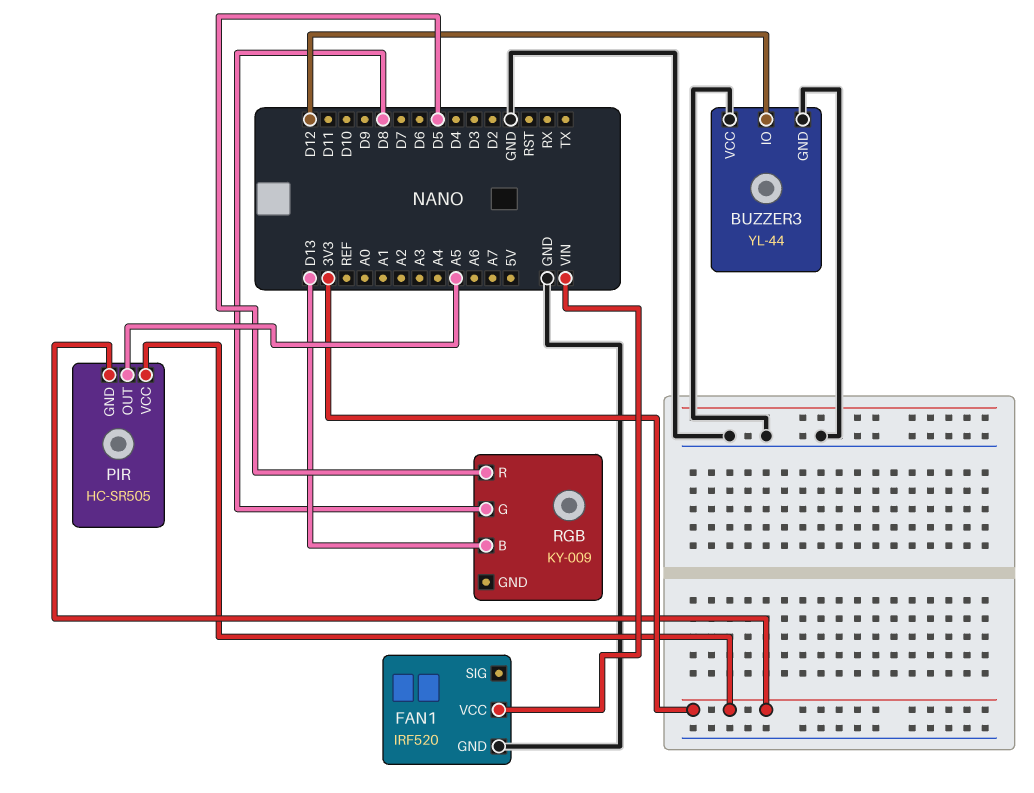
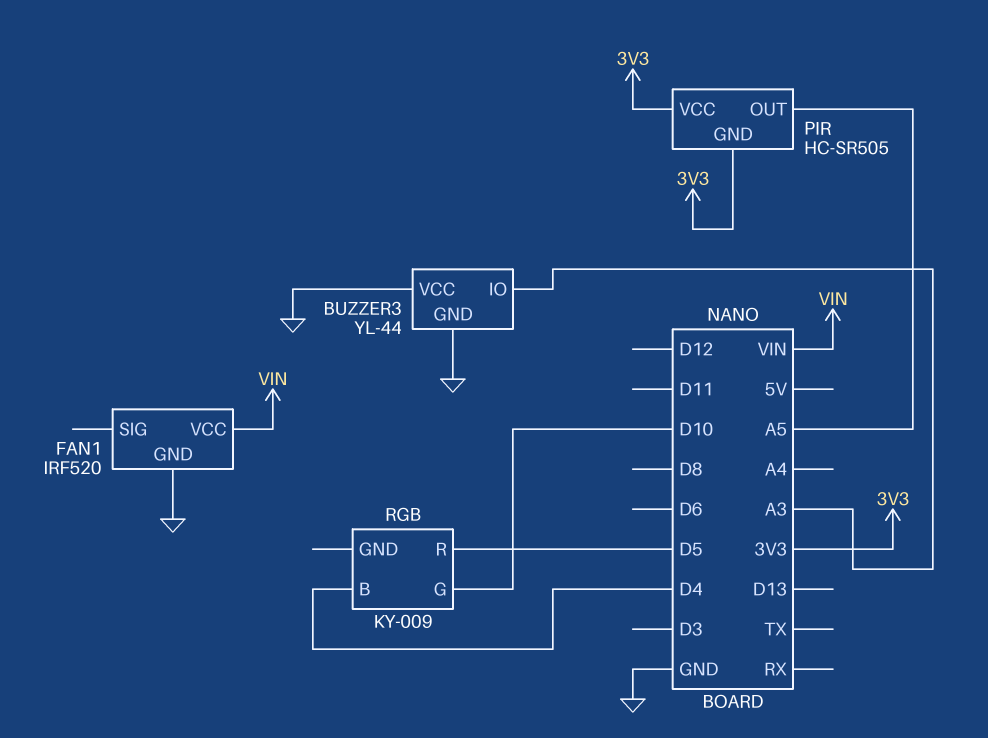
BUZZER3 pin IO: D12 -> A3
RGB pin B: D13 -> D4
RGB pin G: D8 -> D10

